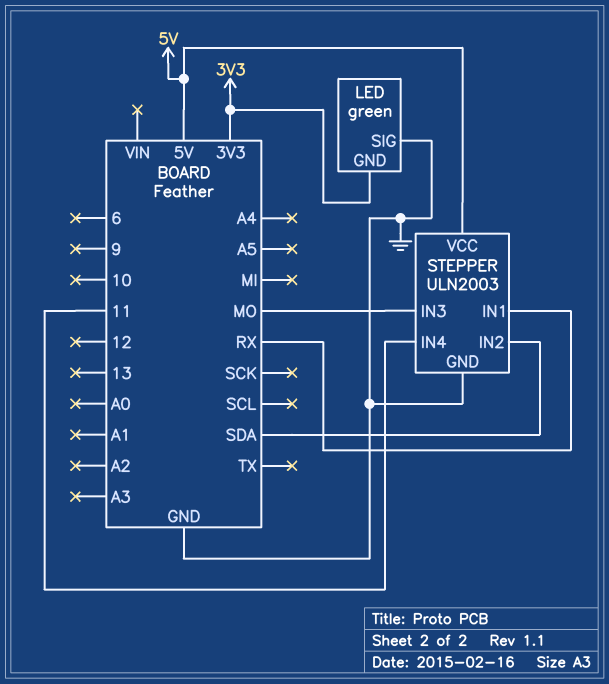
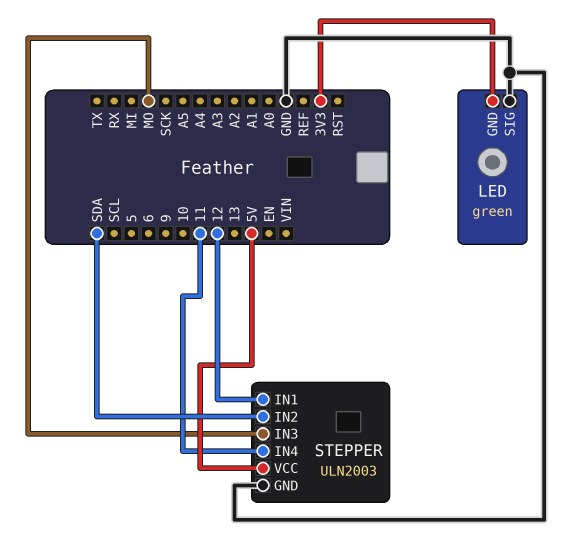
STEPPER pin IN1: RX -> 12

